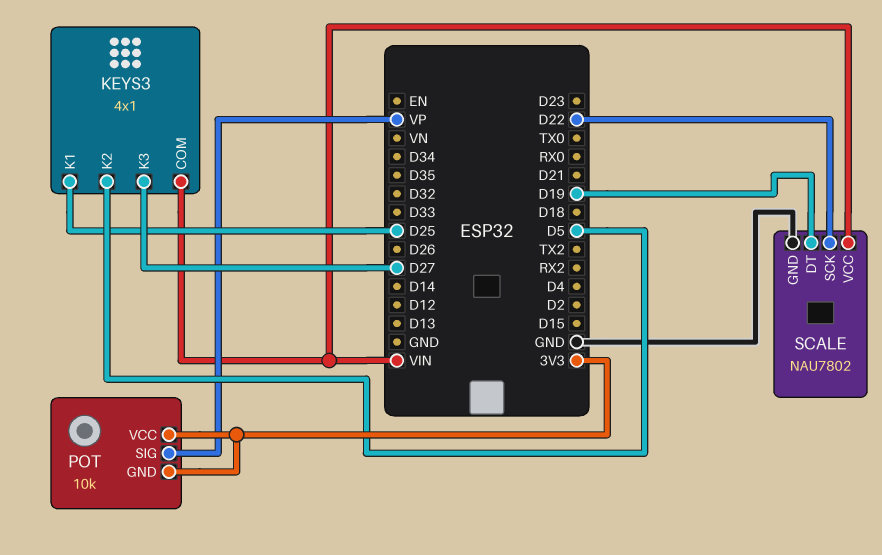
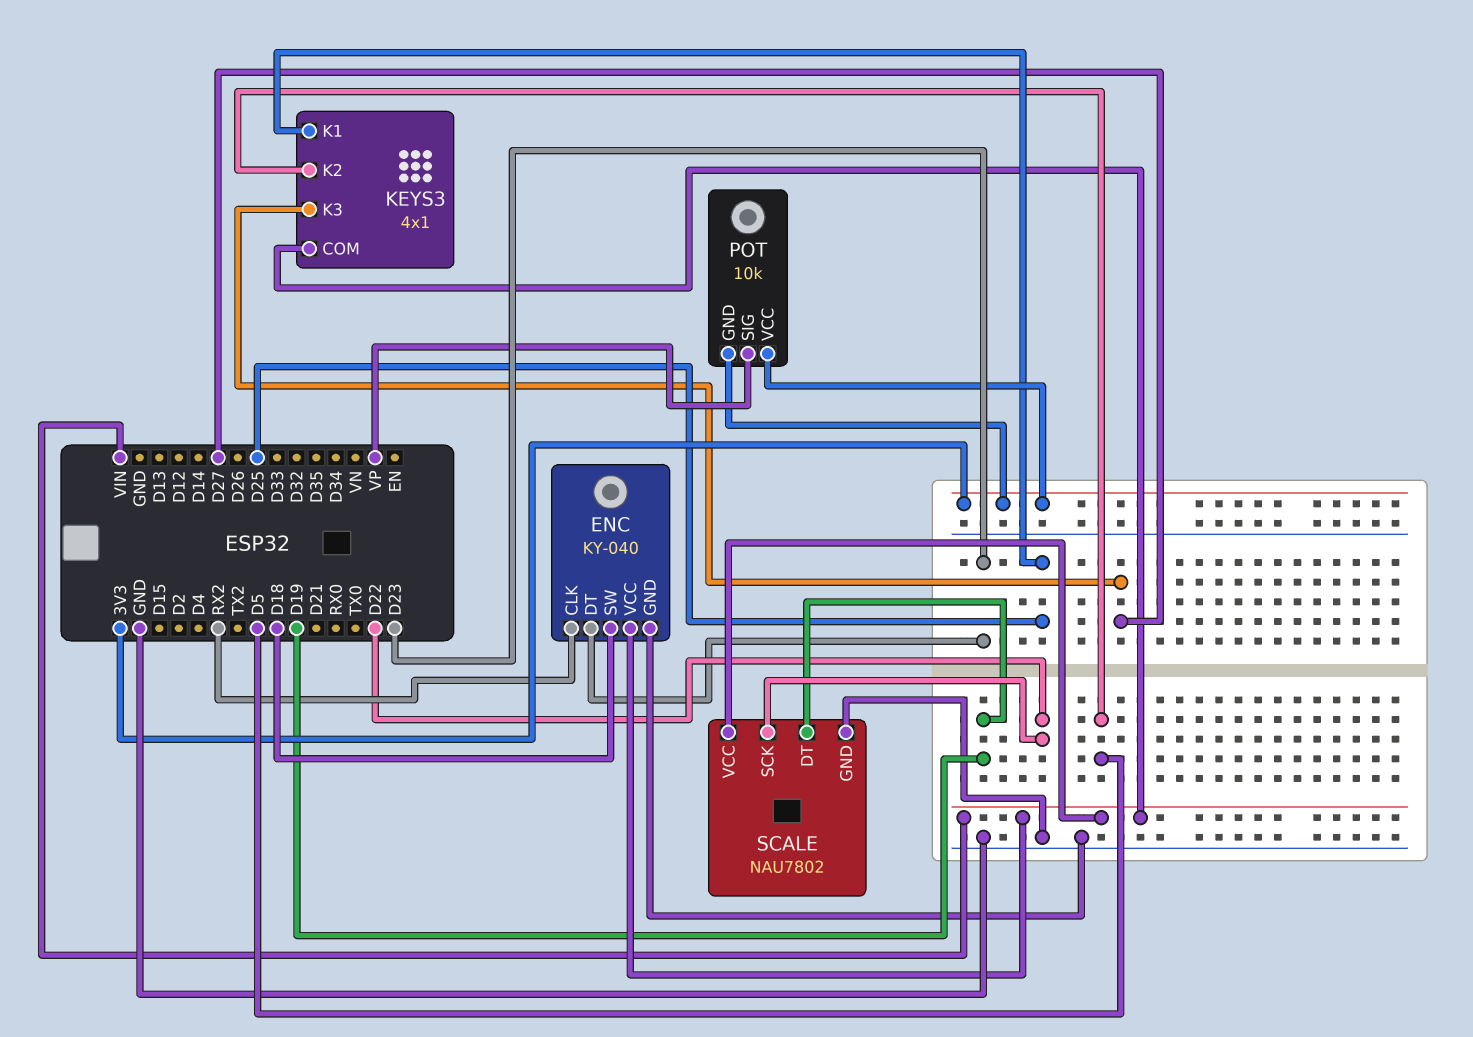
ENC: none -> KY-040
ENC pin CLK: none -> RX2
ENC pin DT: none -> D23
ENC pin GND: none -> GND
ENC pin SW: none -> D18
ENC pin VCC: none -> VIN

